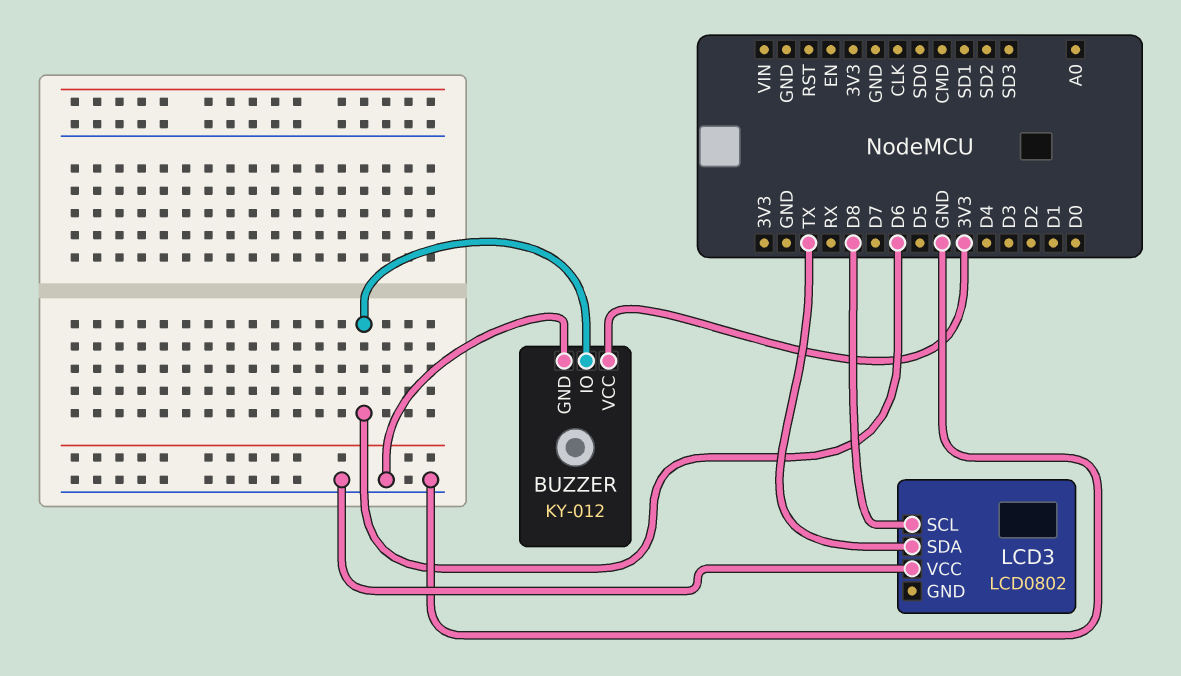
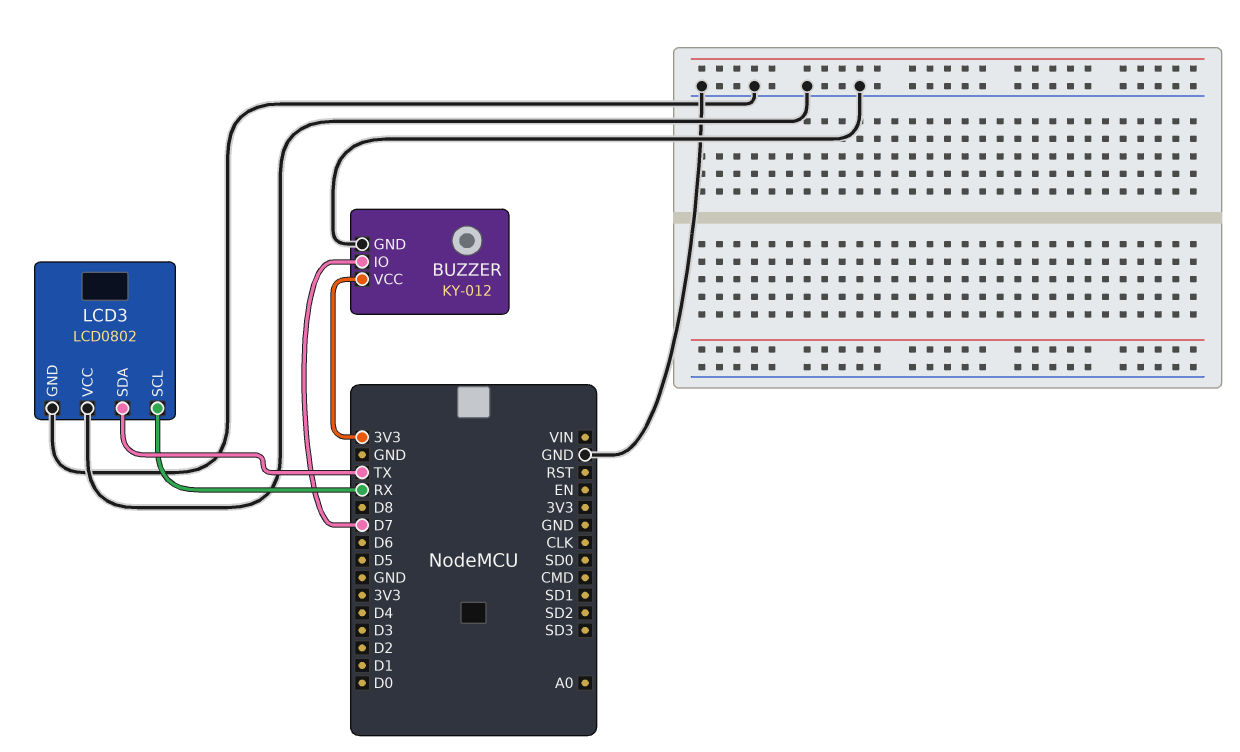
BUZZER pin IO: D6 -> D7
LCD3 pin GND: none -> GND
LCD3 pin SCL: D8 -> RX

